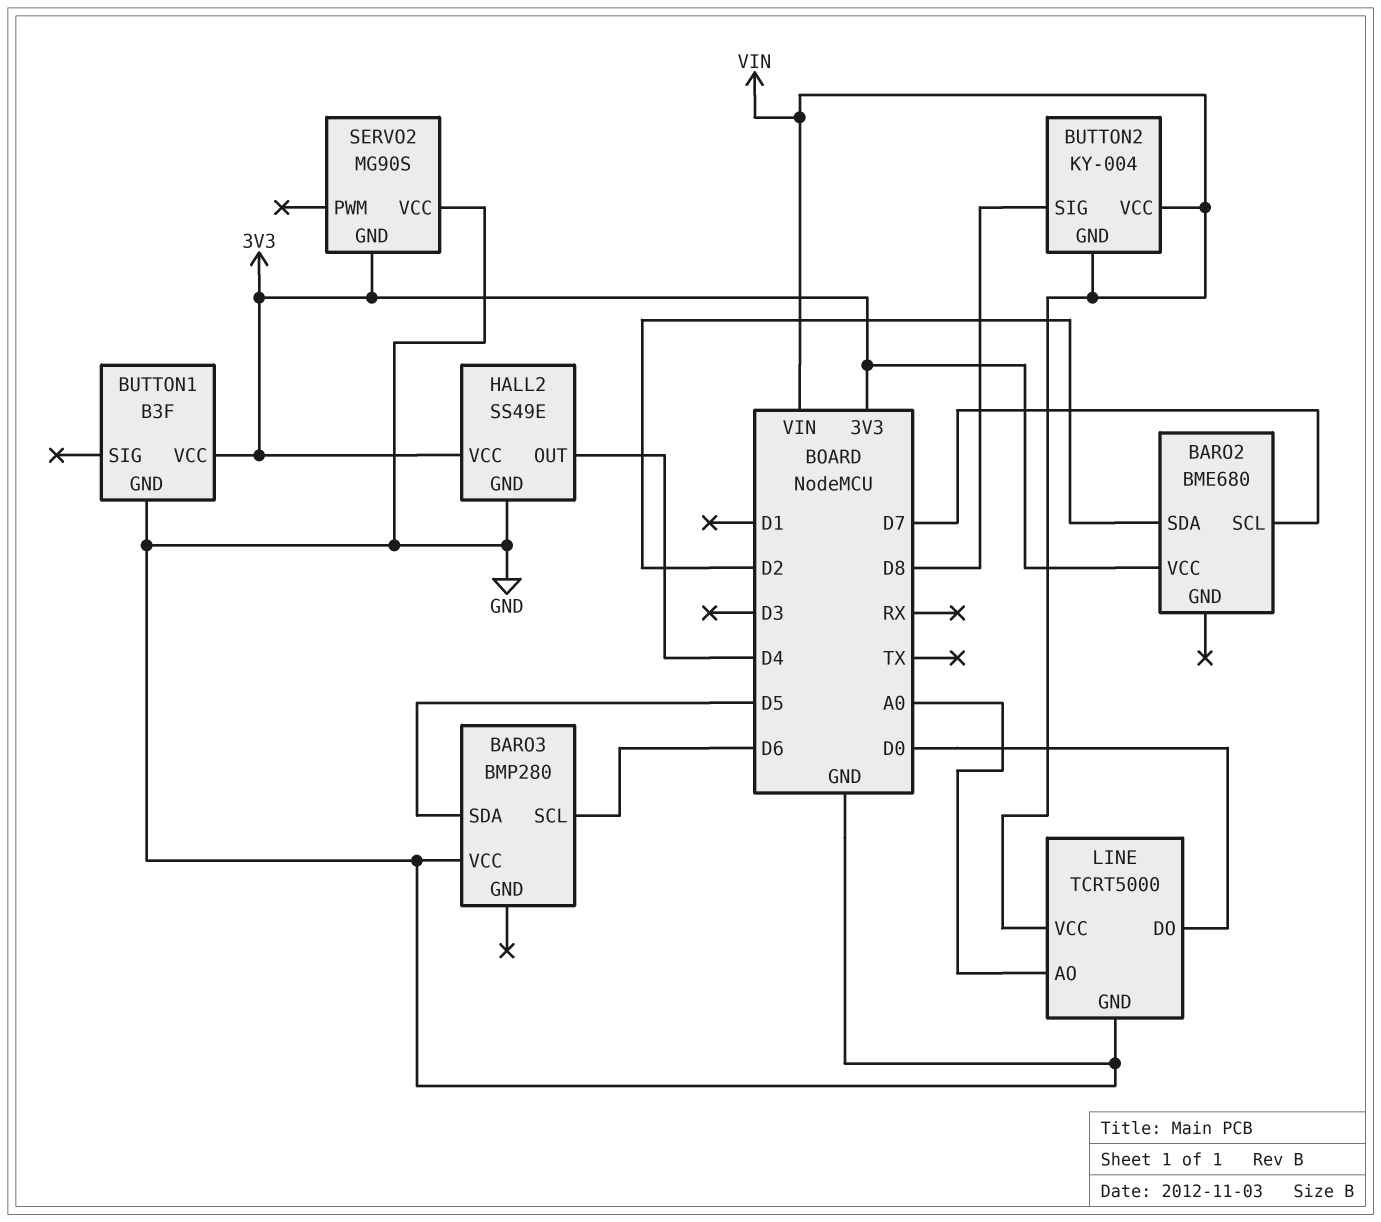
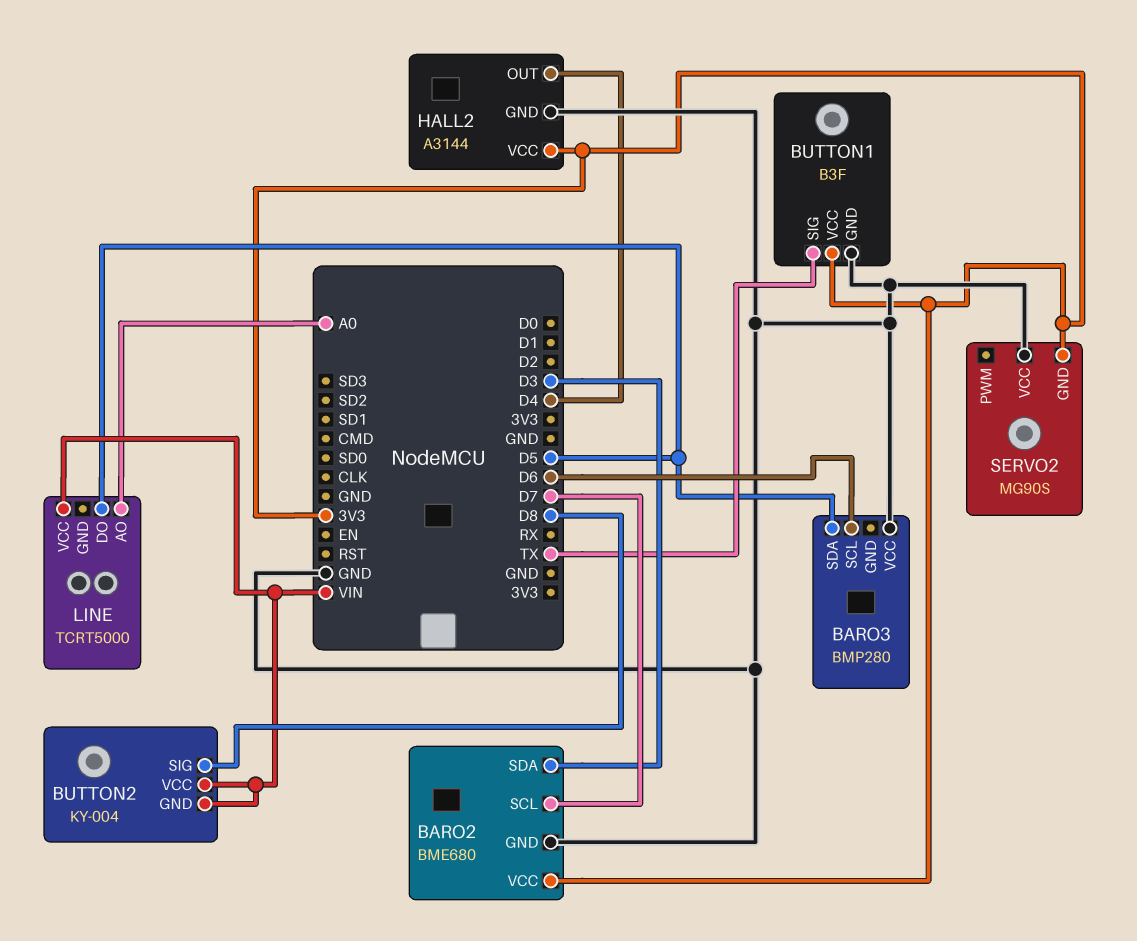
BARO2 pin GND: none -> GND
BARO2 pin SDA: D2 -> D3
BUTTON1 pin SIG: none -> TX
HALL2: SS49E -> A3144
LINE pin DO: D0 -> D5
LINE pin GND: GND -> none

